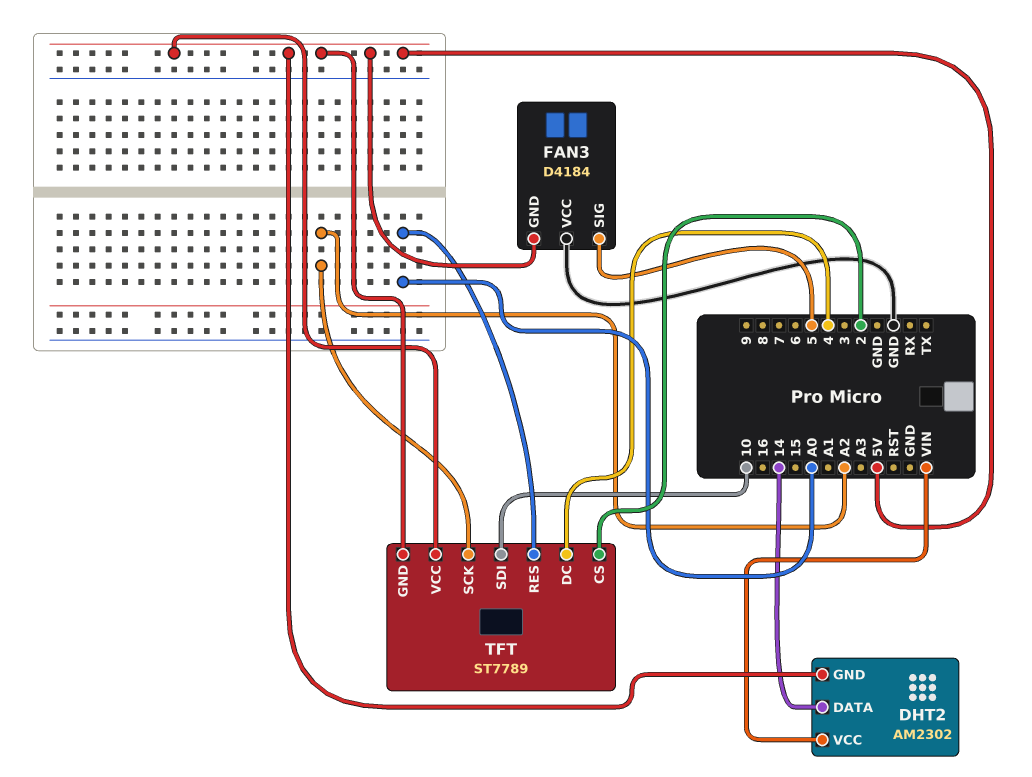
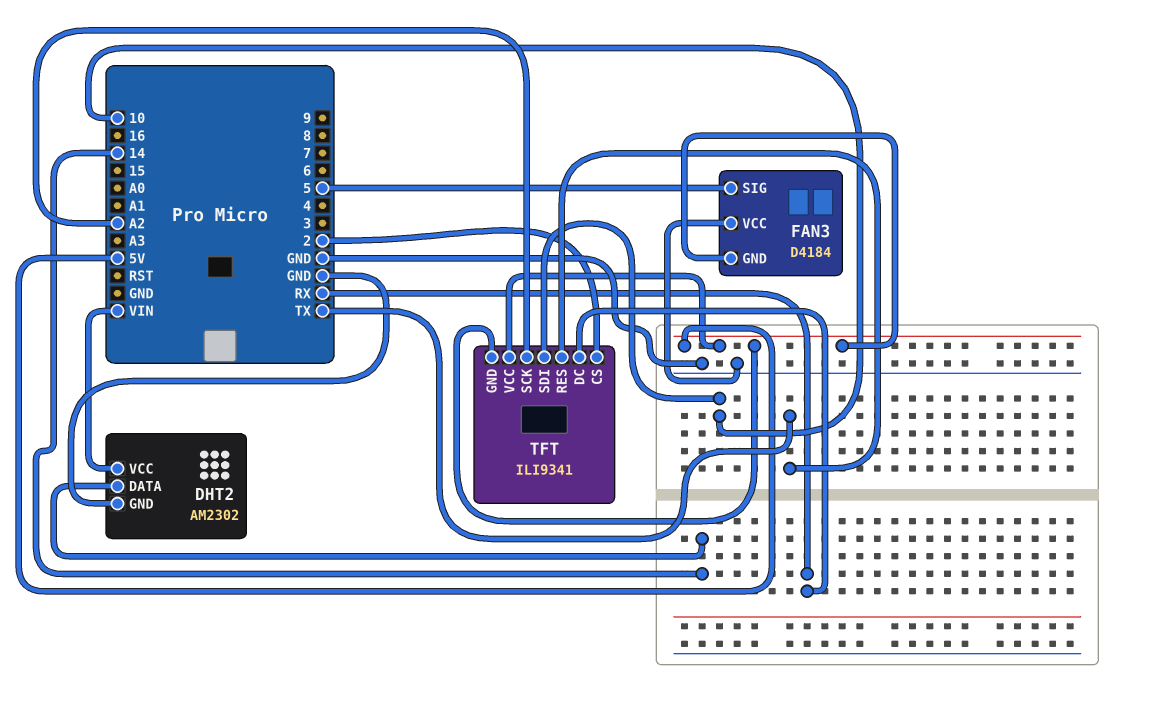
DHT2 pin GND: 5V -> GND
TFT: ST7789 -> ILI9341
TFT pin DC: 4 -> RX
TFT pin RES: A0 -> TX

